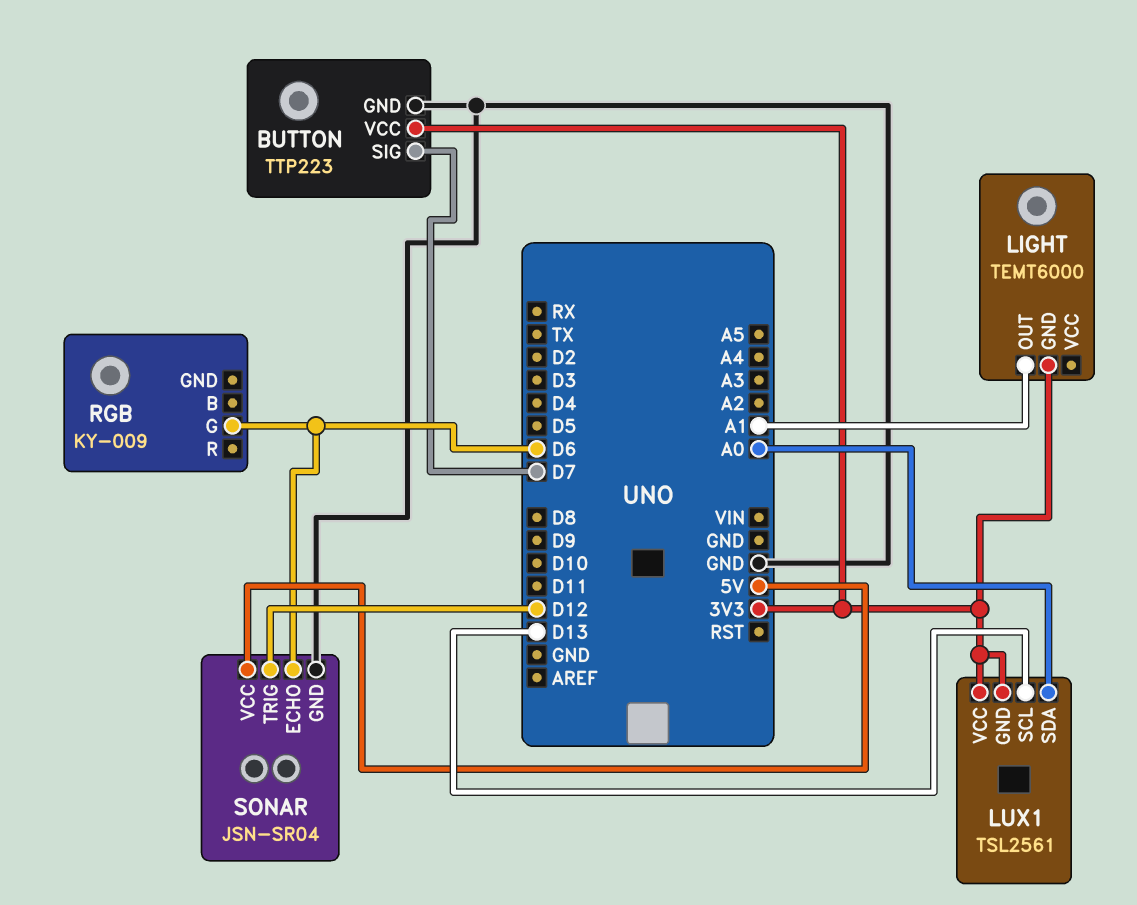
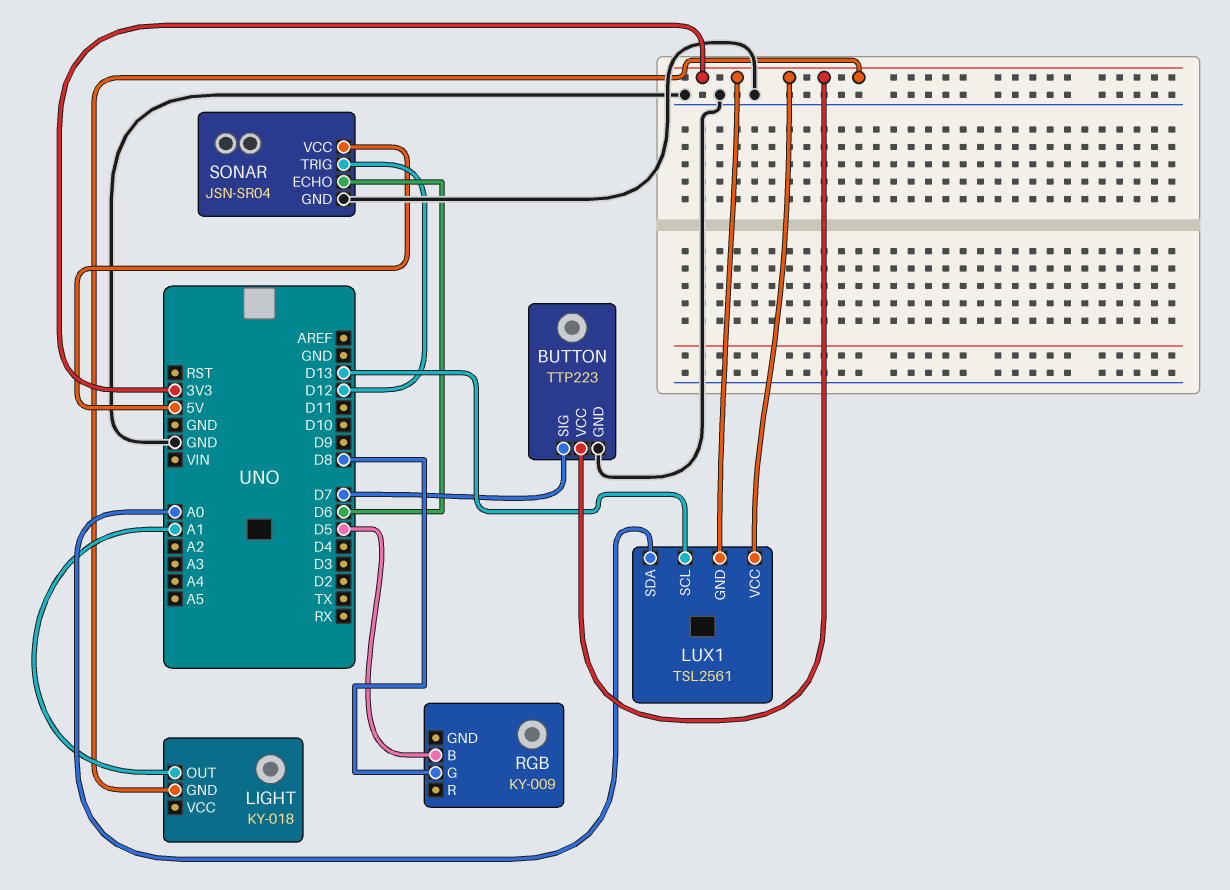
LIGHT: TEMT6000 -> KY-018
RGB pin B: none -> D5
RGB pin G: D6 -> D8

